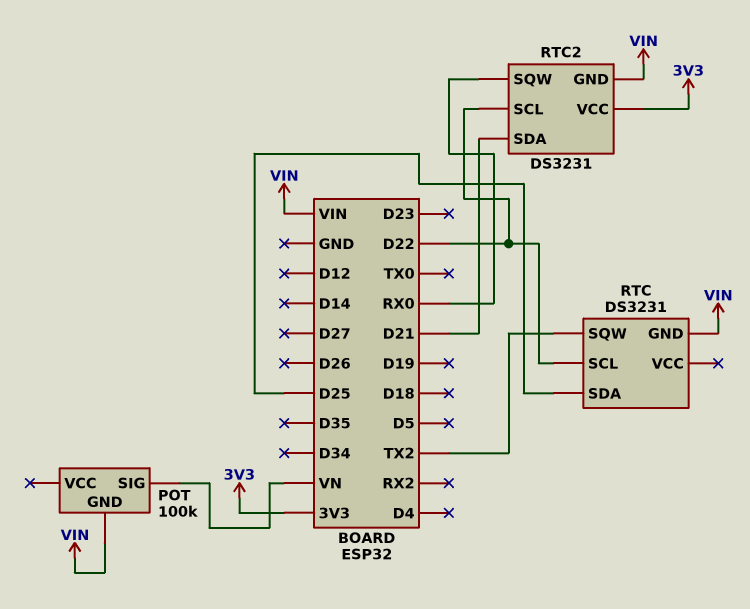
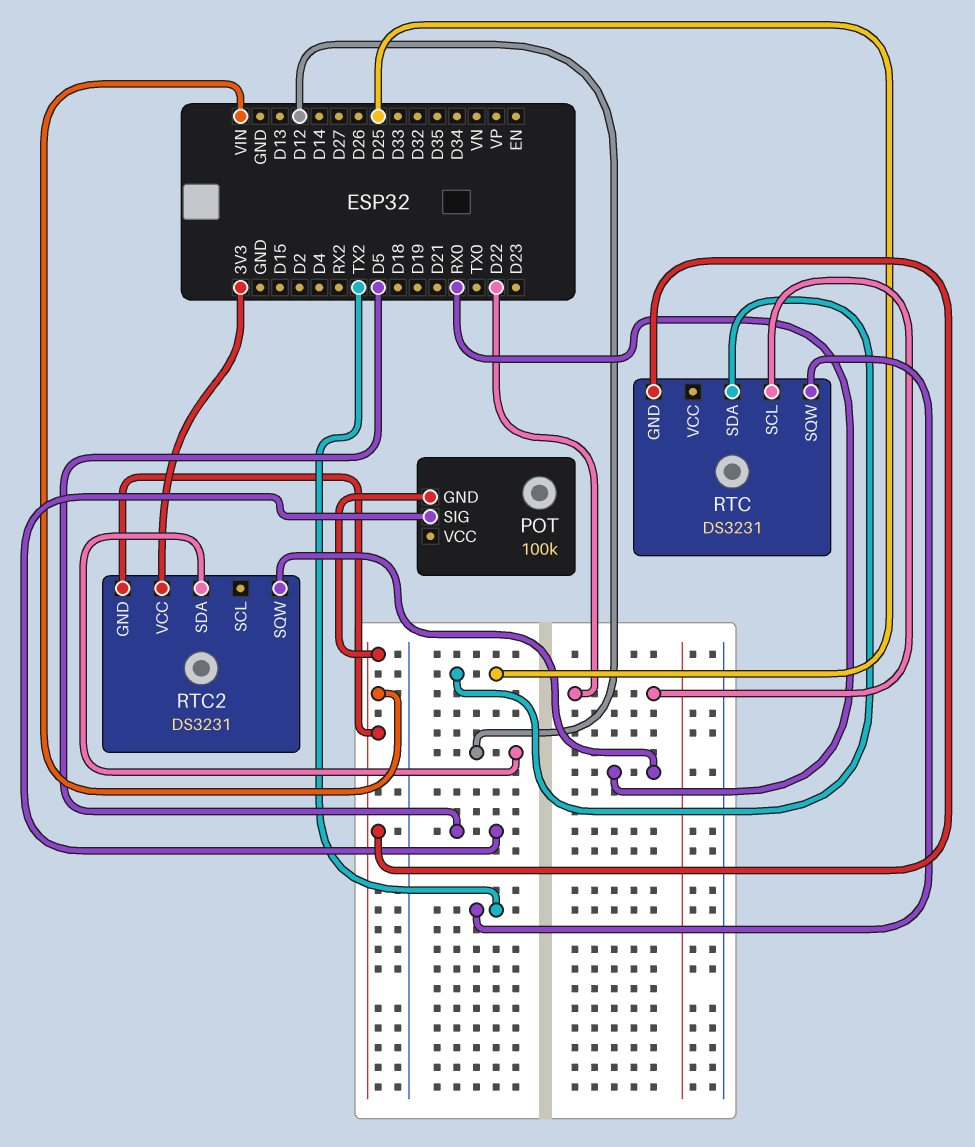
POT pin SIG: VN -> D5
RTC2 pin SCL: D22 -> none
RTC2 pin SDA: D21 -> D12

